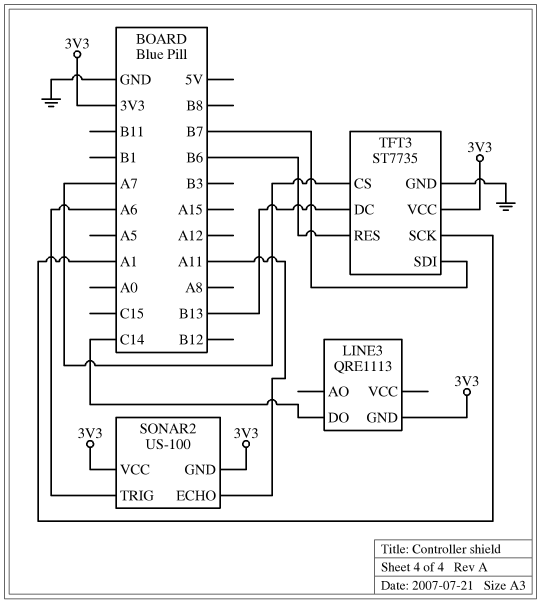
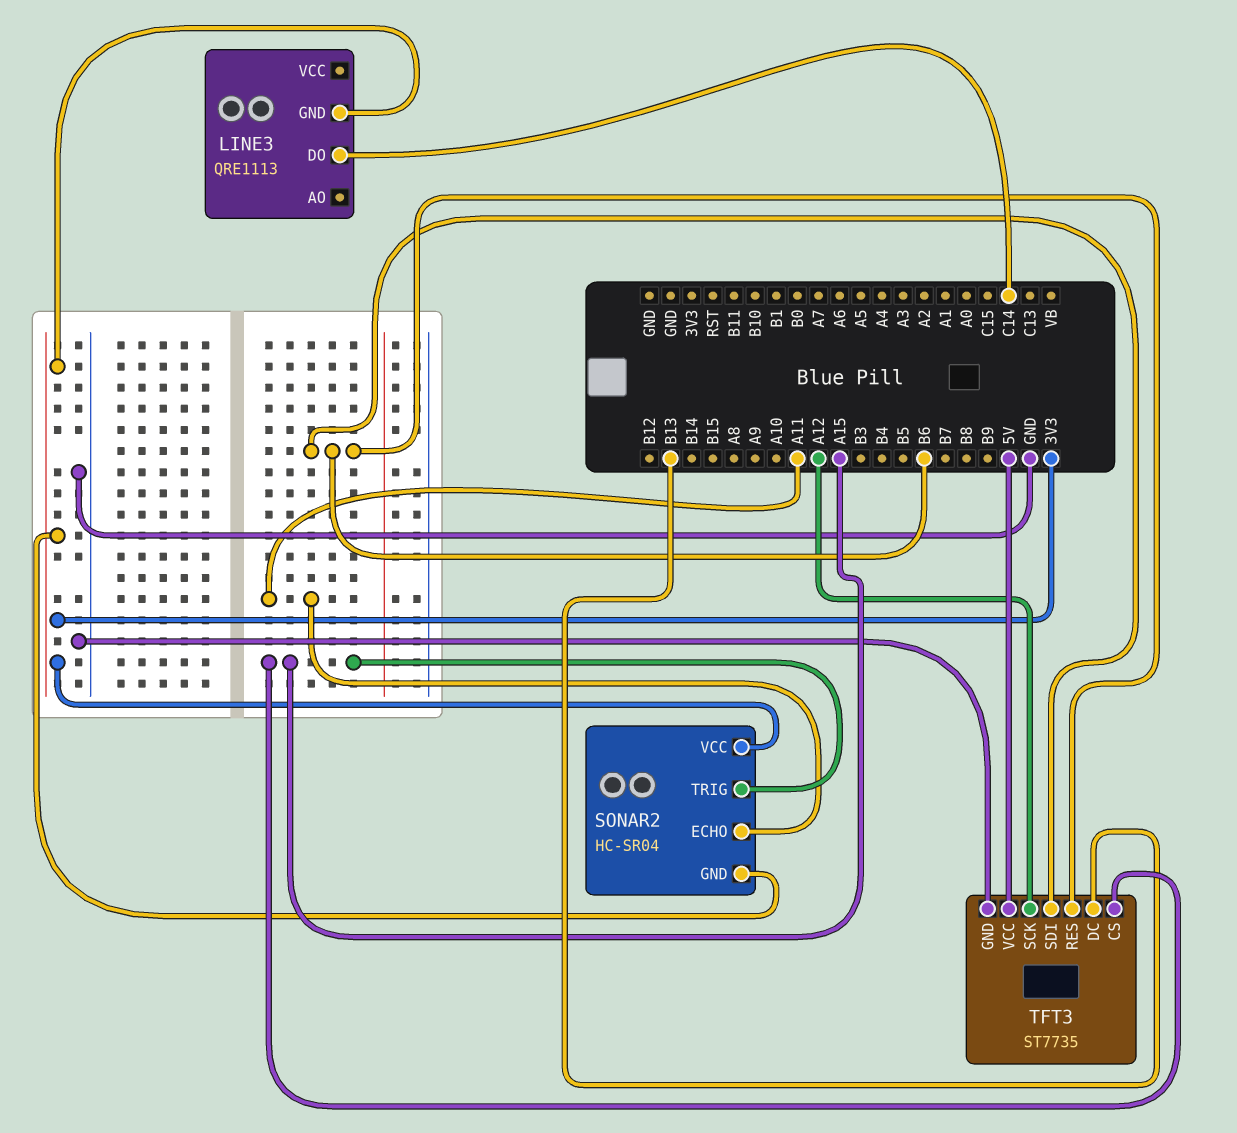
SONAR2: US-100 -> HC-SR04
SONAR2 pin TRIG: A6 -> A15
TFT3 pin CS: A7 -> A15
TFT3 pin SCK: A1 -> A12
TFT3 pin SDI: B7 -> B6
TFT3 pin VCC: 3V3 -> 5V

